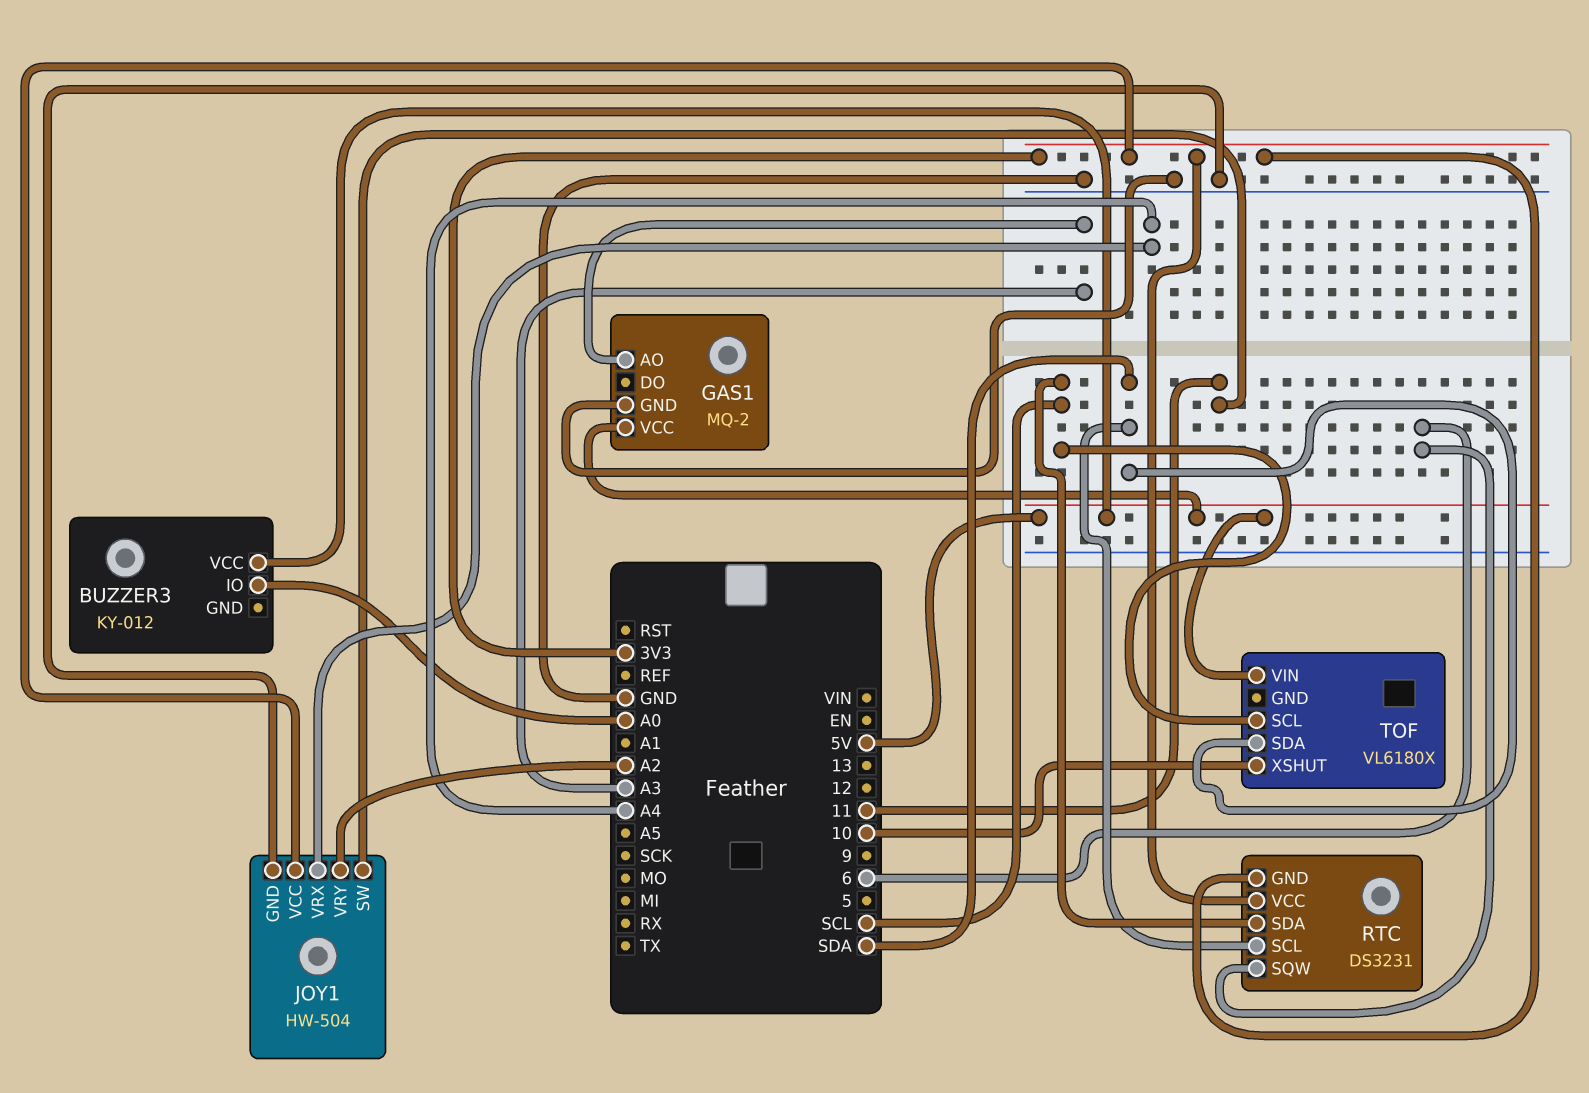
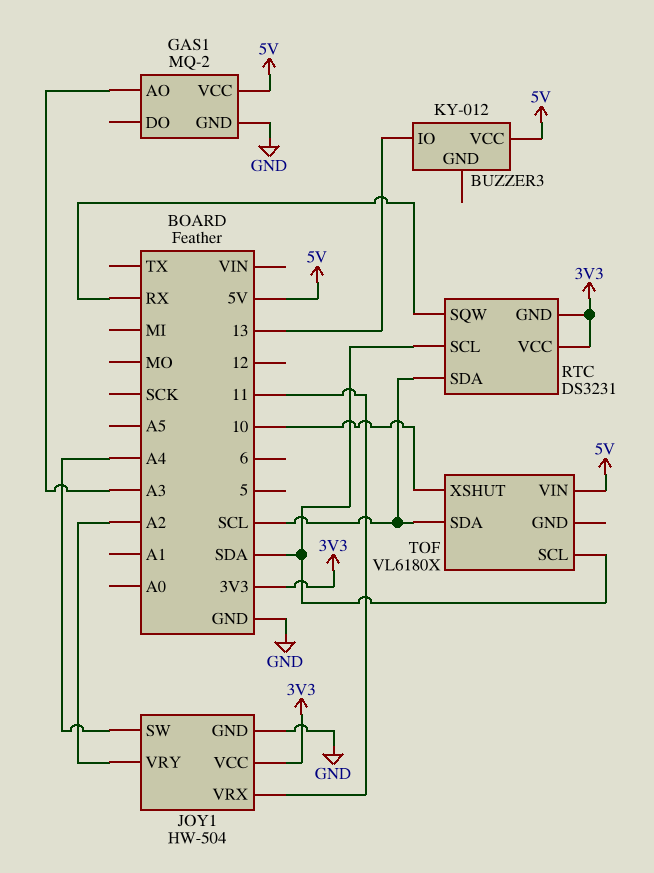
BUZZER3 pin IO: A0 -> 13
JOY1 pin SW: 11 -> A4
JOY1 pin VRX: A4 -> 11
RTC pin SQW: 6 -> RX
TOF pin SCL: SCL -> SDA
TOF pin SDA: SDA -> SCL

